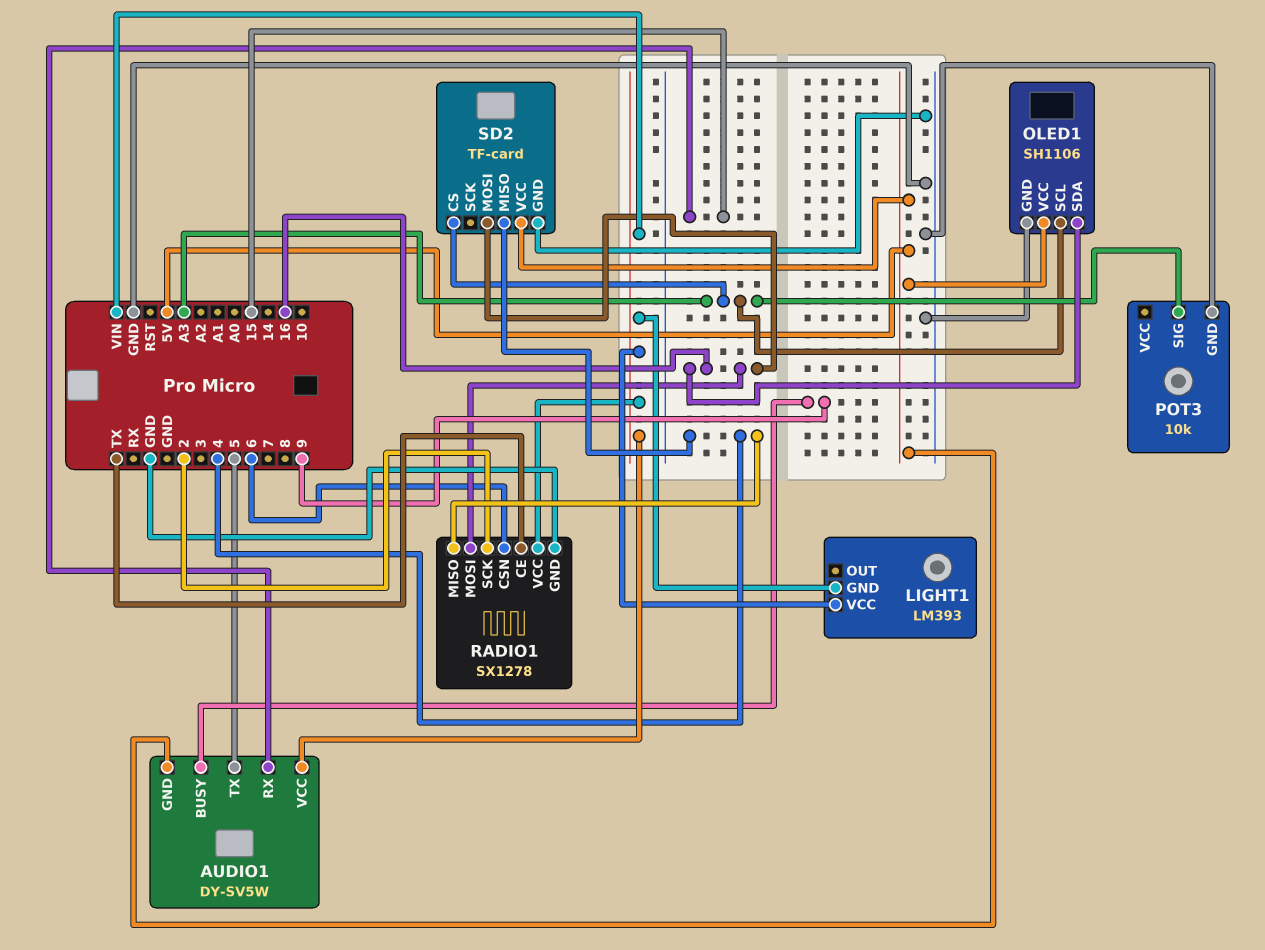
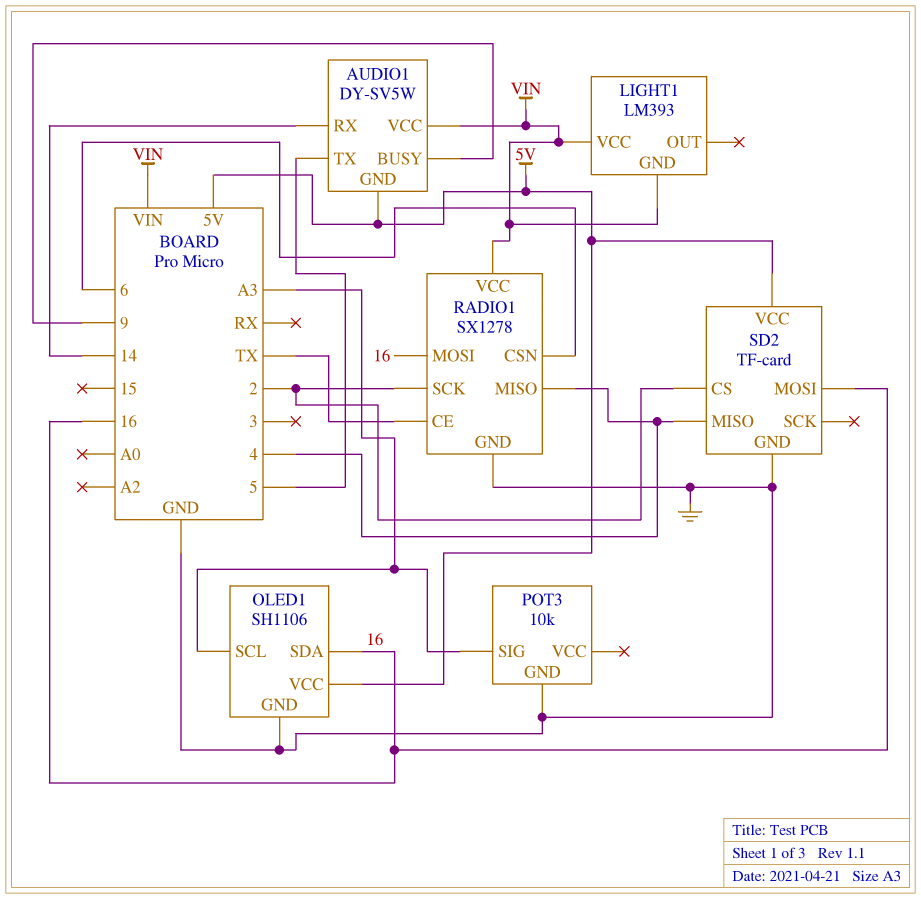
AUDIO1 pin RX: 15 -> 14
SD2 pin CS: A3 -> 2

